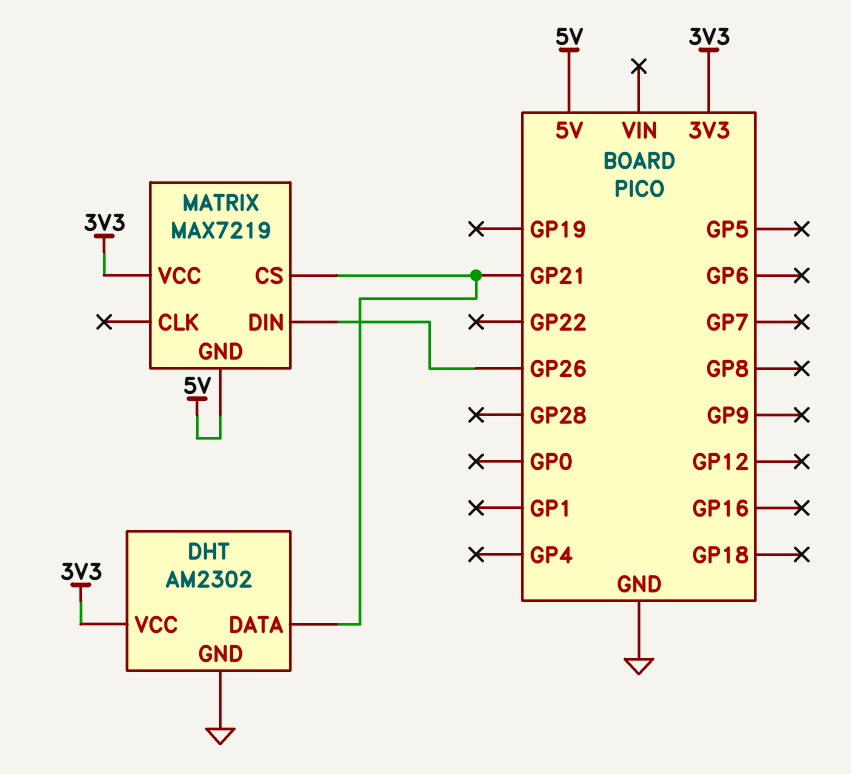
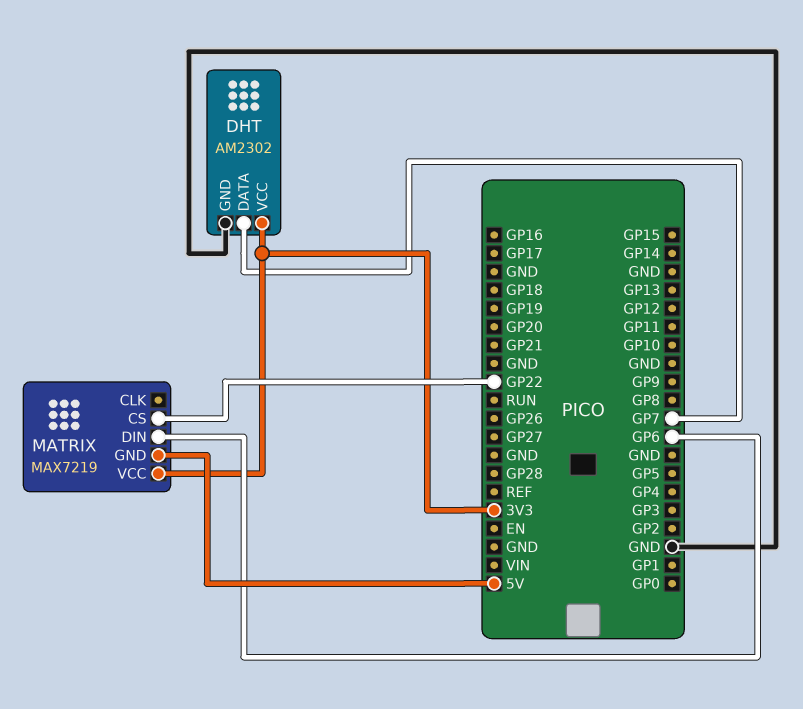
DHT pin DATA: GP21 -> GP7
MATRIX pin CS: GP21 -> GP22
MATRIX pin DIN: GP26 -> GP6

